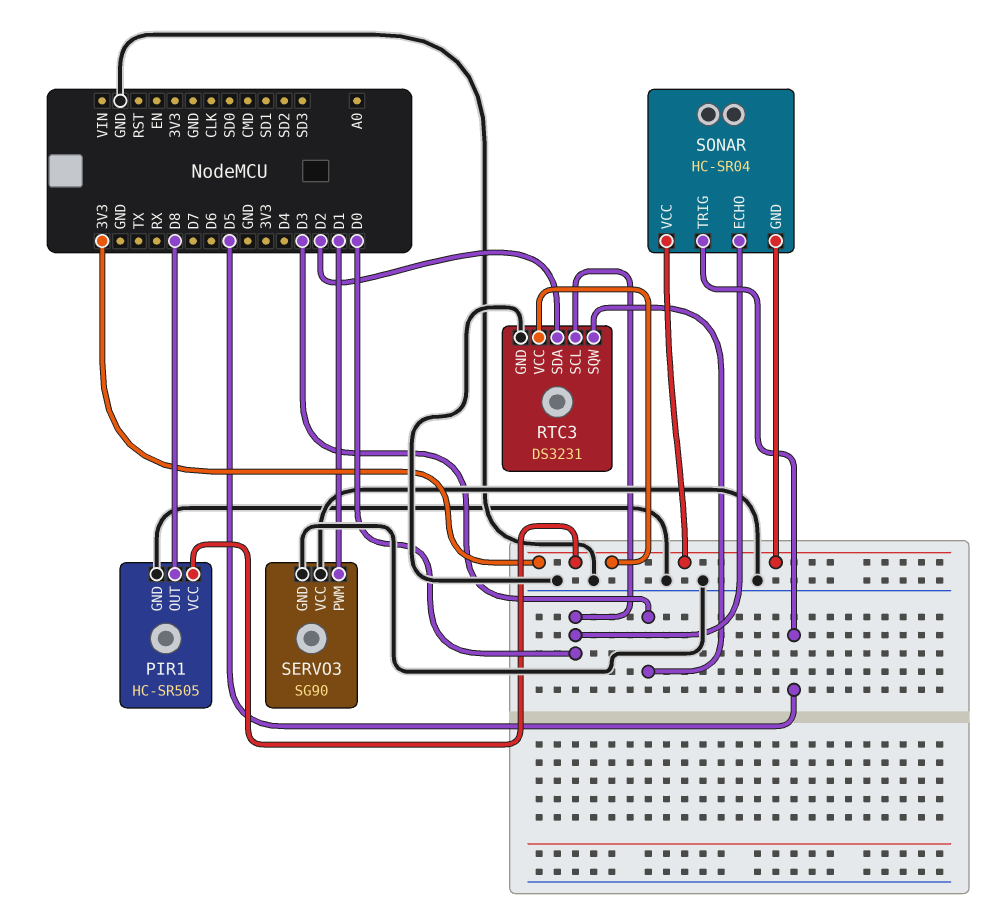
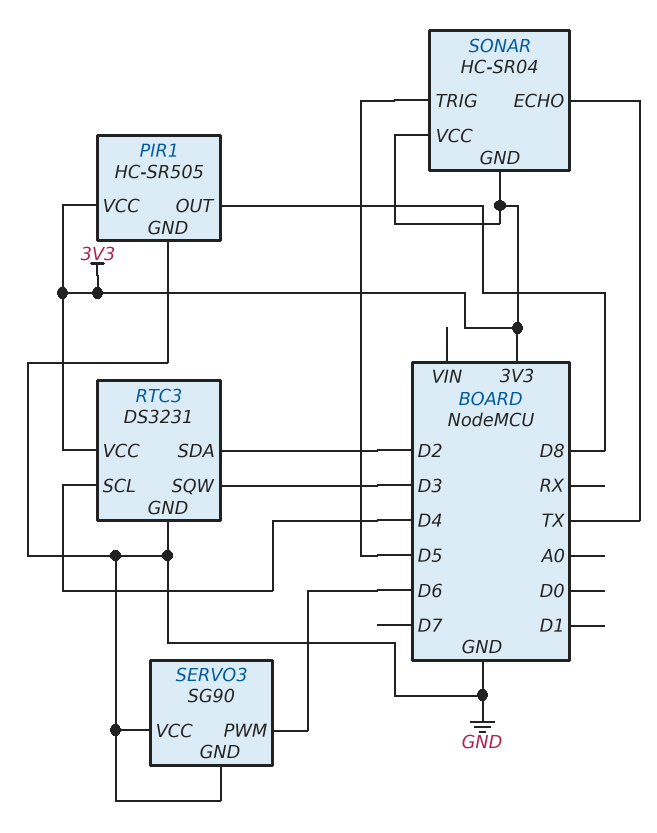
RTC3 pin SCL: D0 -> D4
SERVO3 pin PWM: D1 -> D6
SONAR pin ECHO: D0 -> TX

